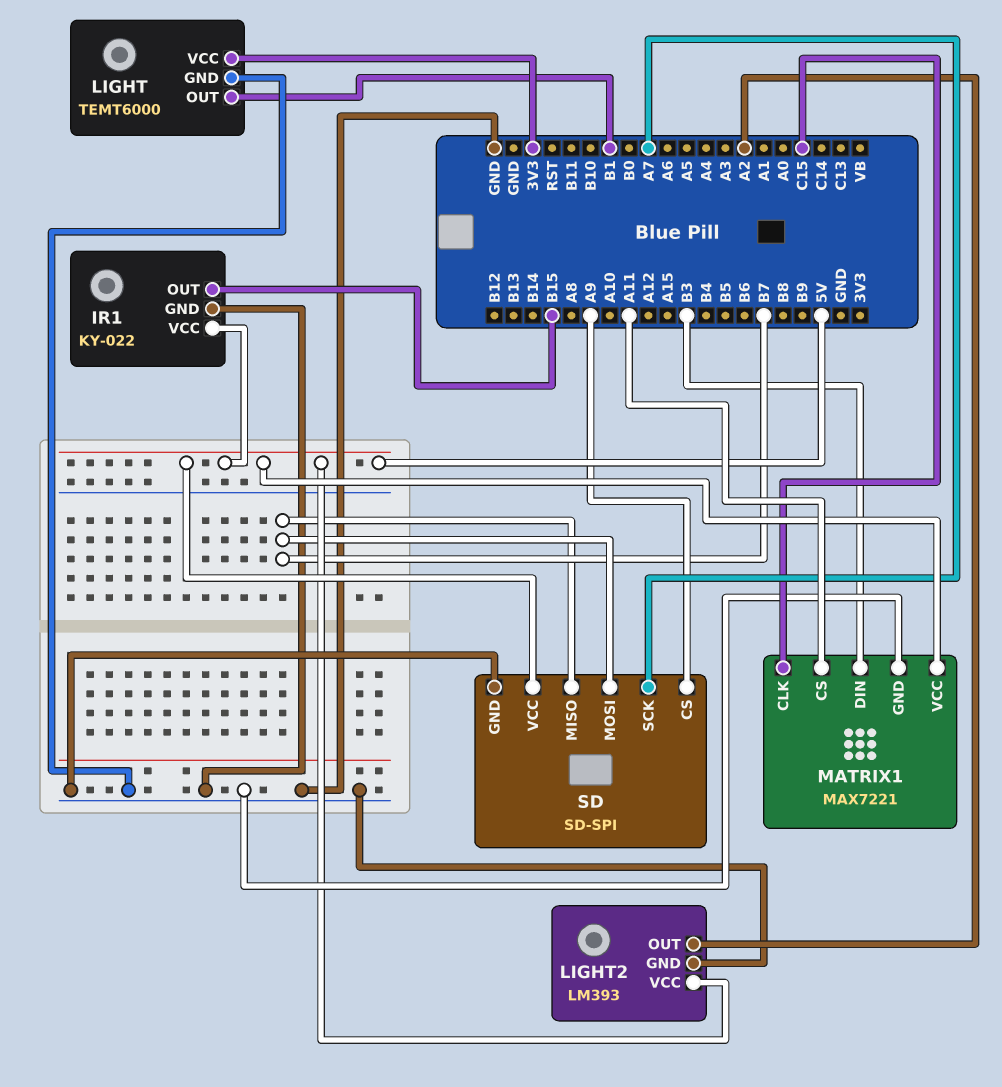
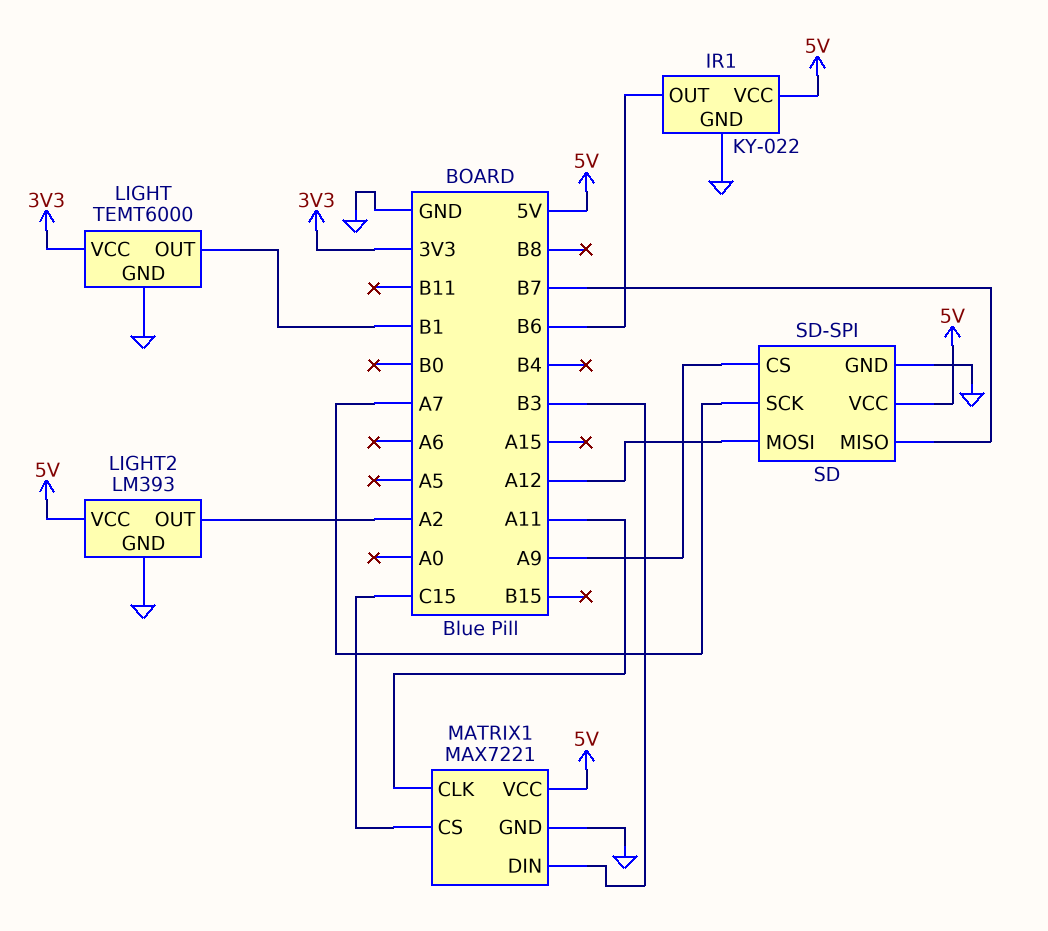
IR1 pin OUT: B15 -> B6
MATRIX1 pin CLK: C15 -> A11
MATRIX1 pin CS: A11 -> C15
SD pin MOSI: B7 -> A12

